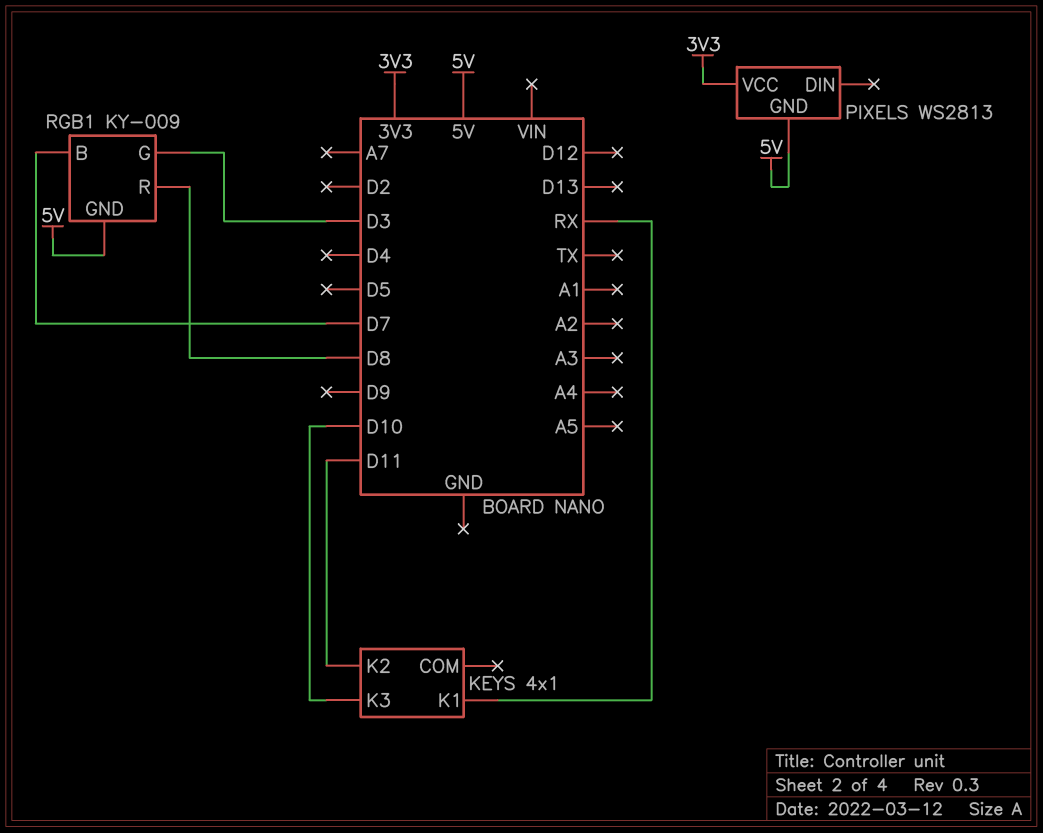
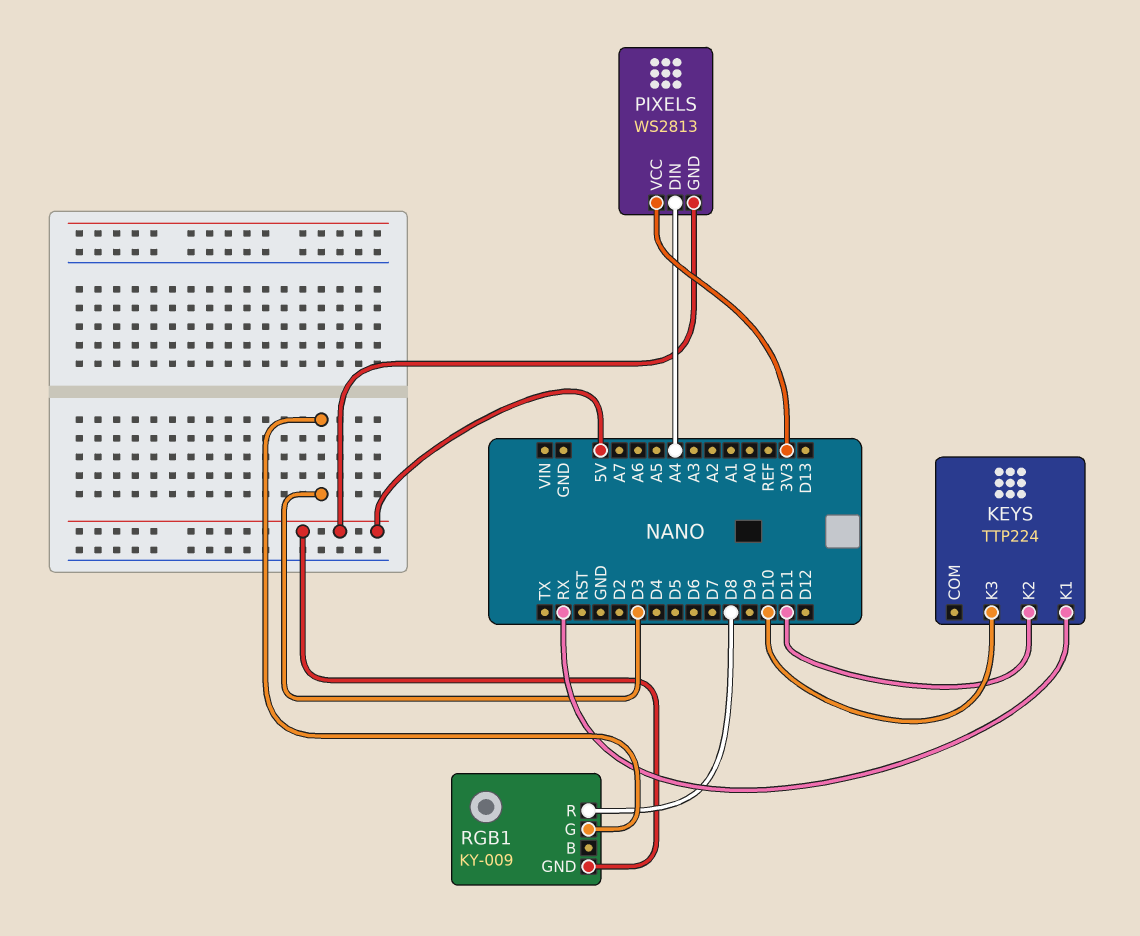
KEYS: 4x1 -> TTP224
PIXELS pin DIN: none -> A4
RGB1 pin B: D7 -> none

